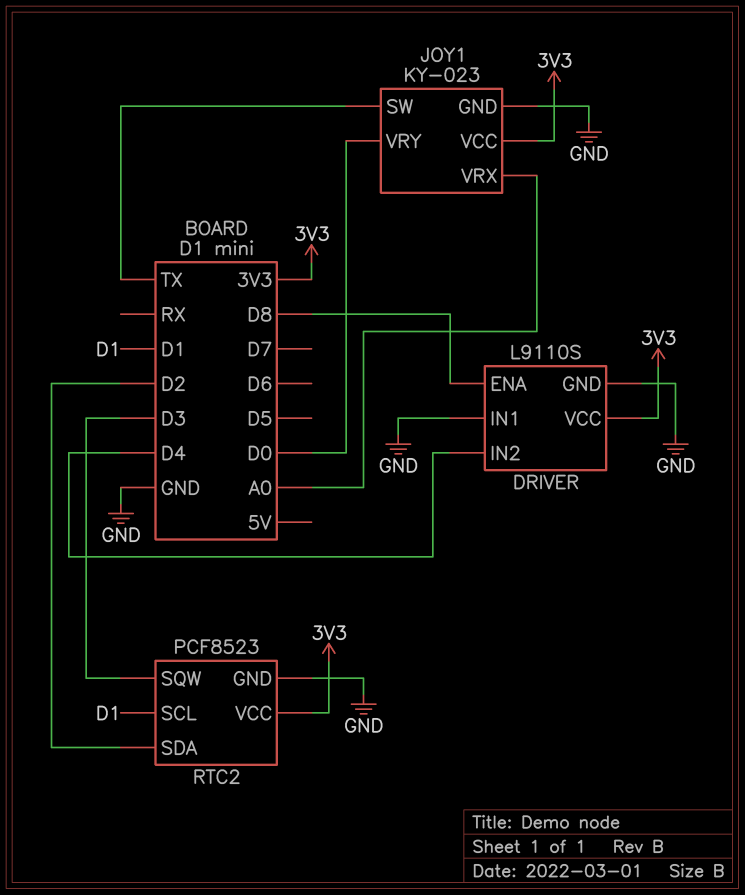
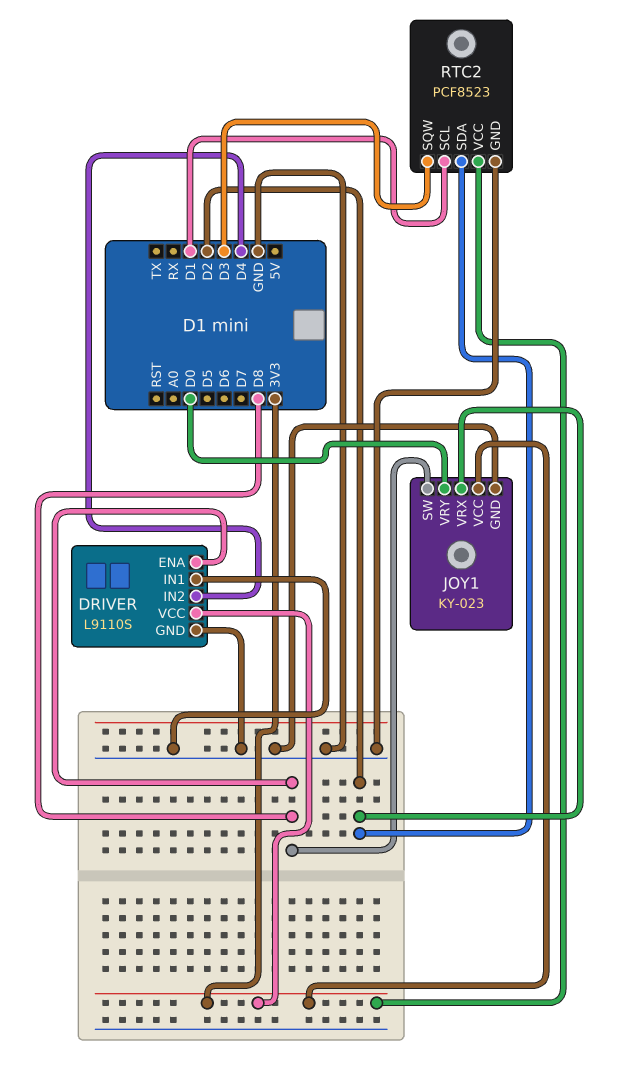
JOY1 pin SW: TX -> D8
JOY1 pin VRX: A0 -> D2

